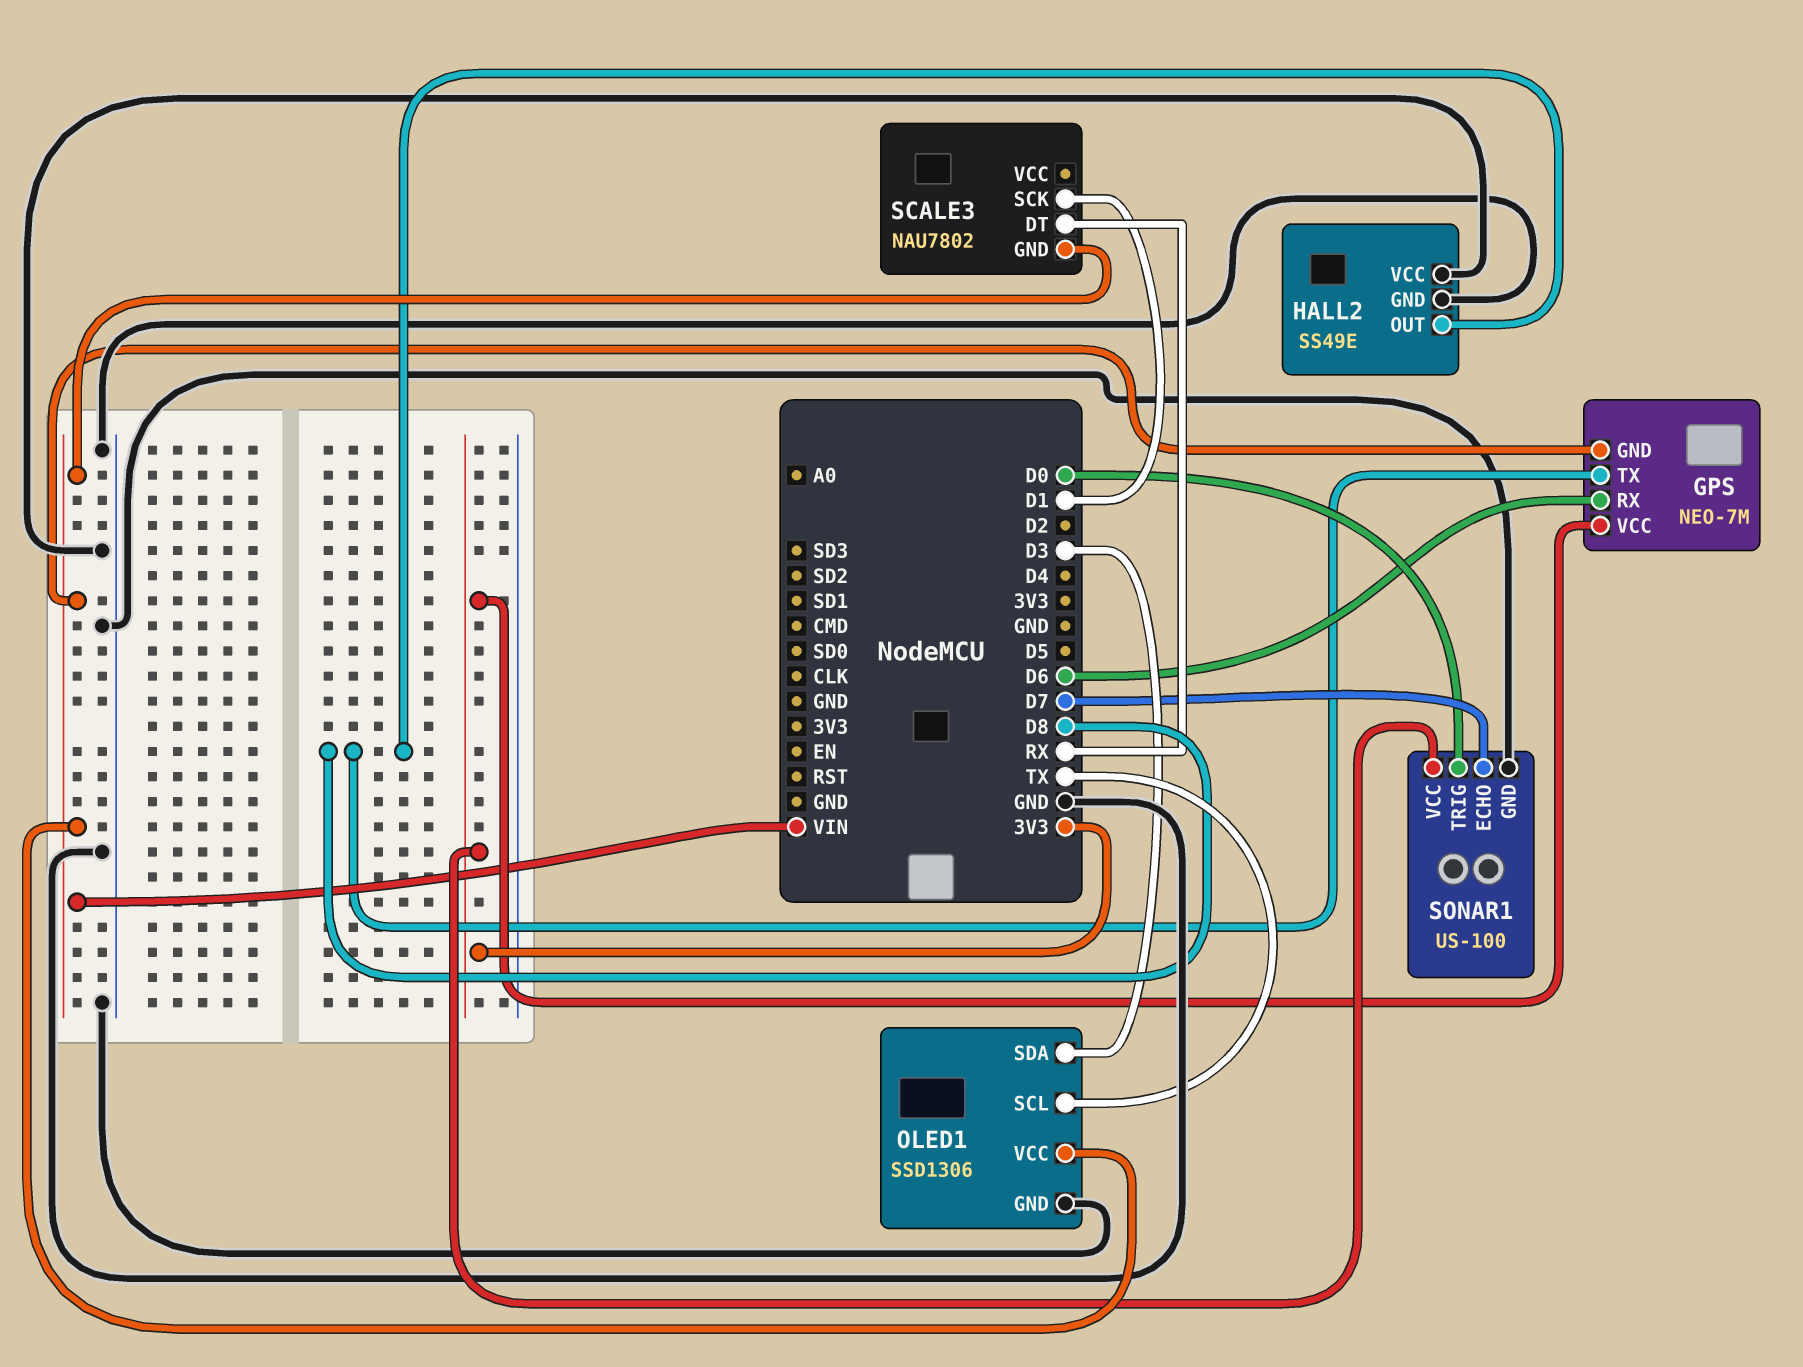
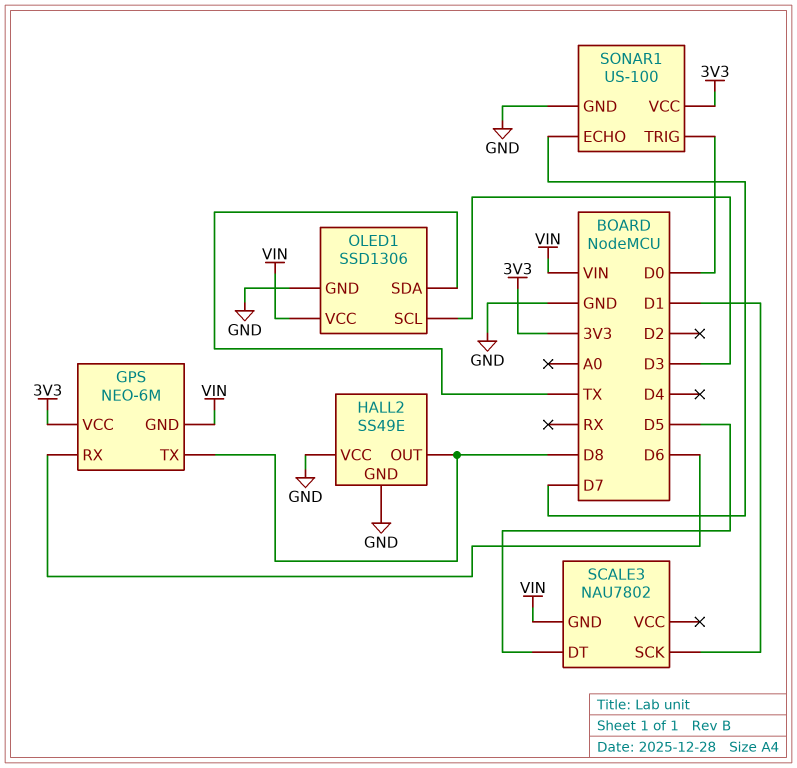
GPS: NEO-7M -> NEO-6M
OLED1 pin SCL: TX -> D3
OLED1 pin SDA: D3 -> TX
SCALE3 pin DT: RX -> D5

